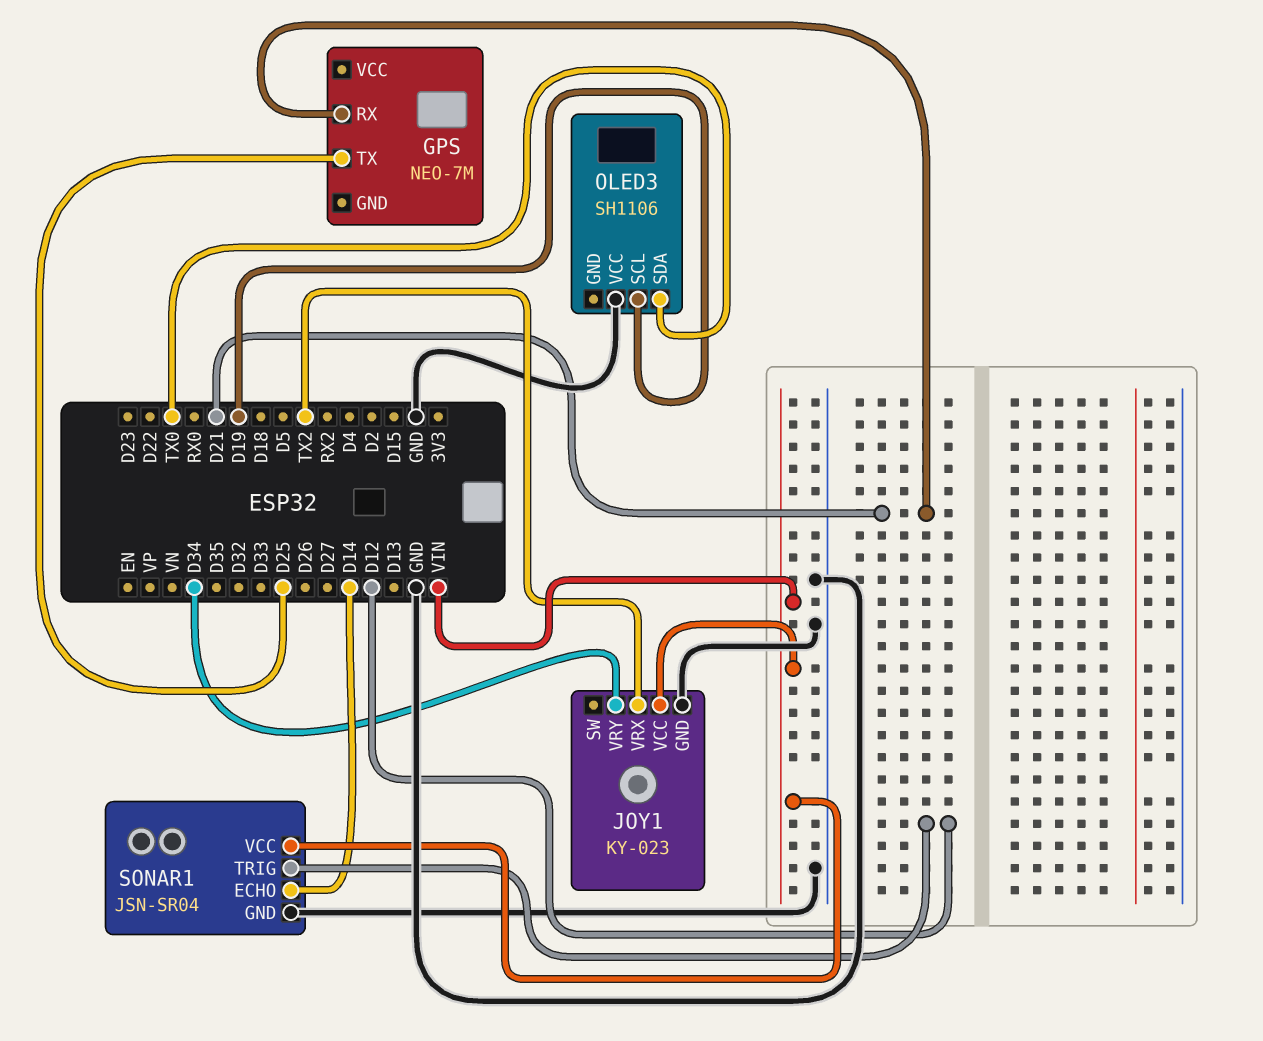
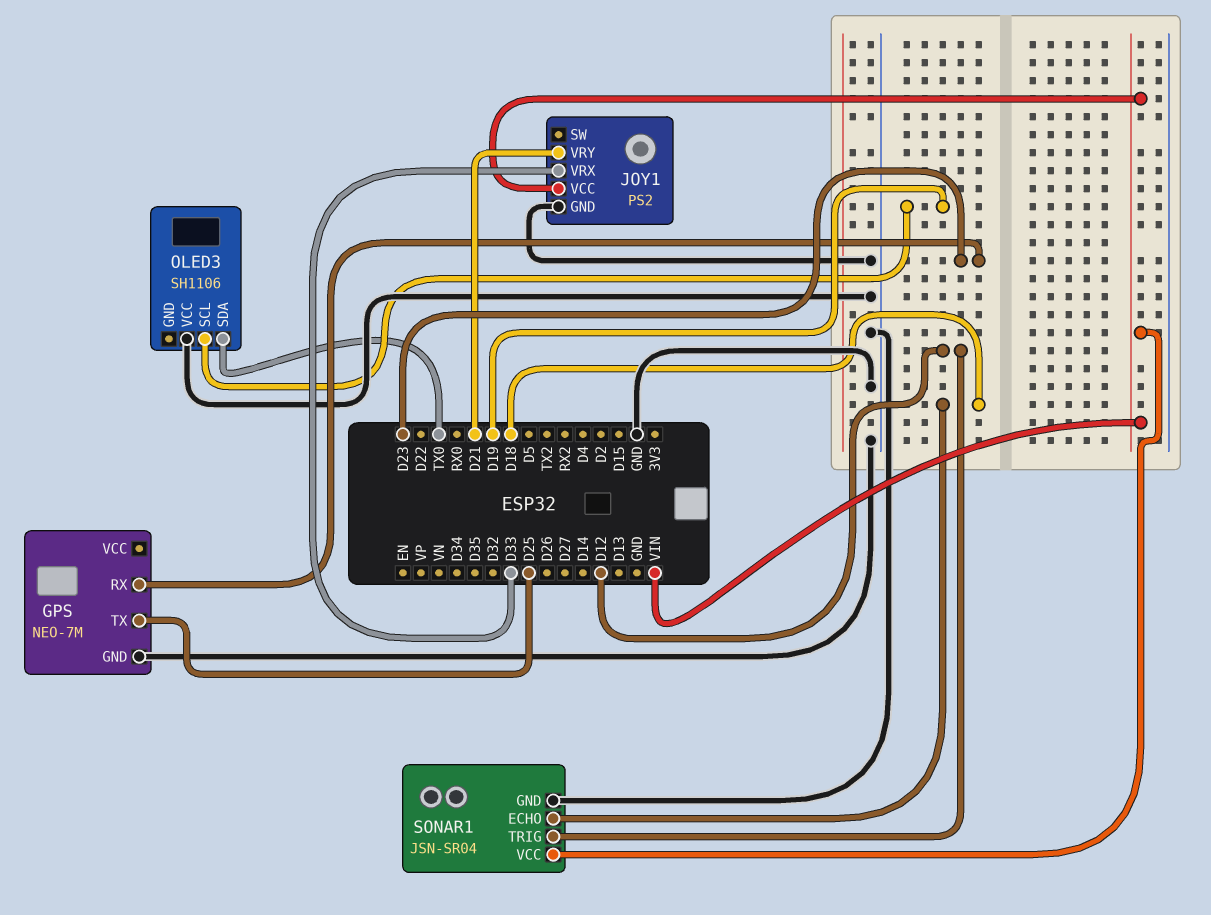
GPS pin GND: none -> GND
GPS pin RX: D21 -> D23
JOY1: KY-023 -> PS2
JOY1 pin VRX: TX2 -> D33
JOY1 pin VRY: D34 -> D21
SONAR1 pin ECHO: D14 -> D18

